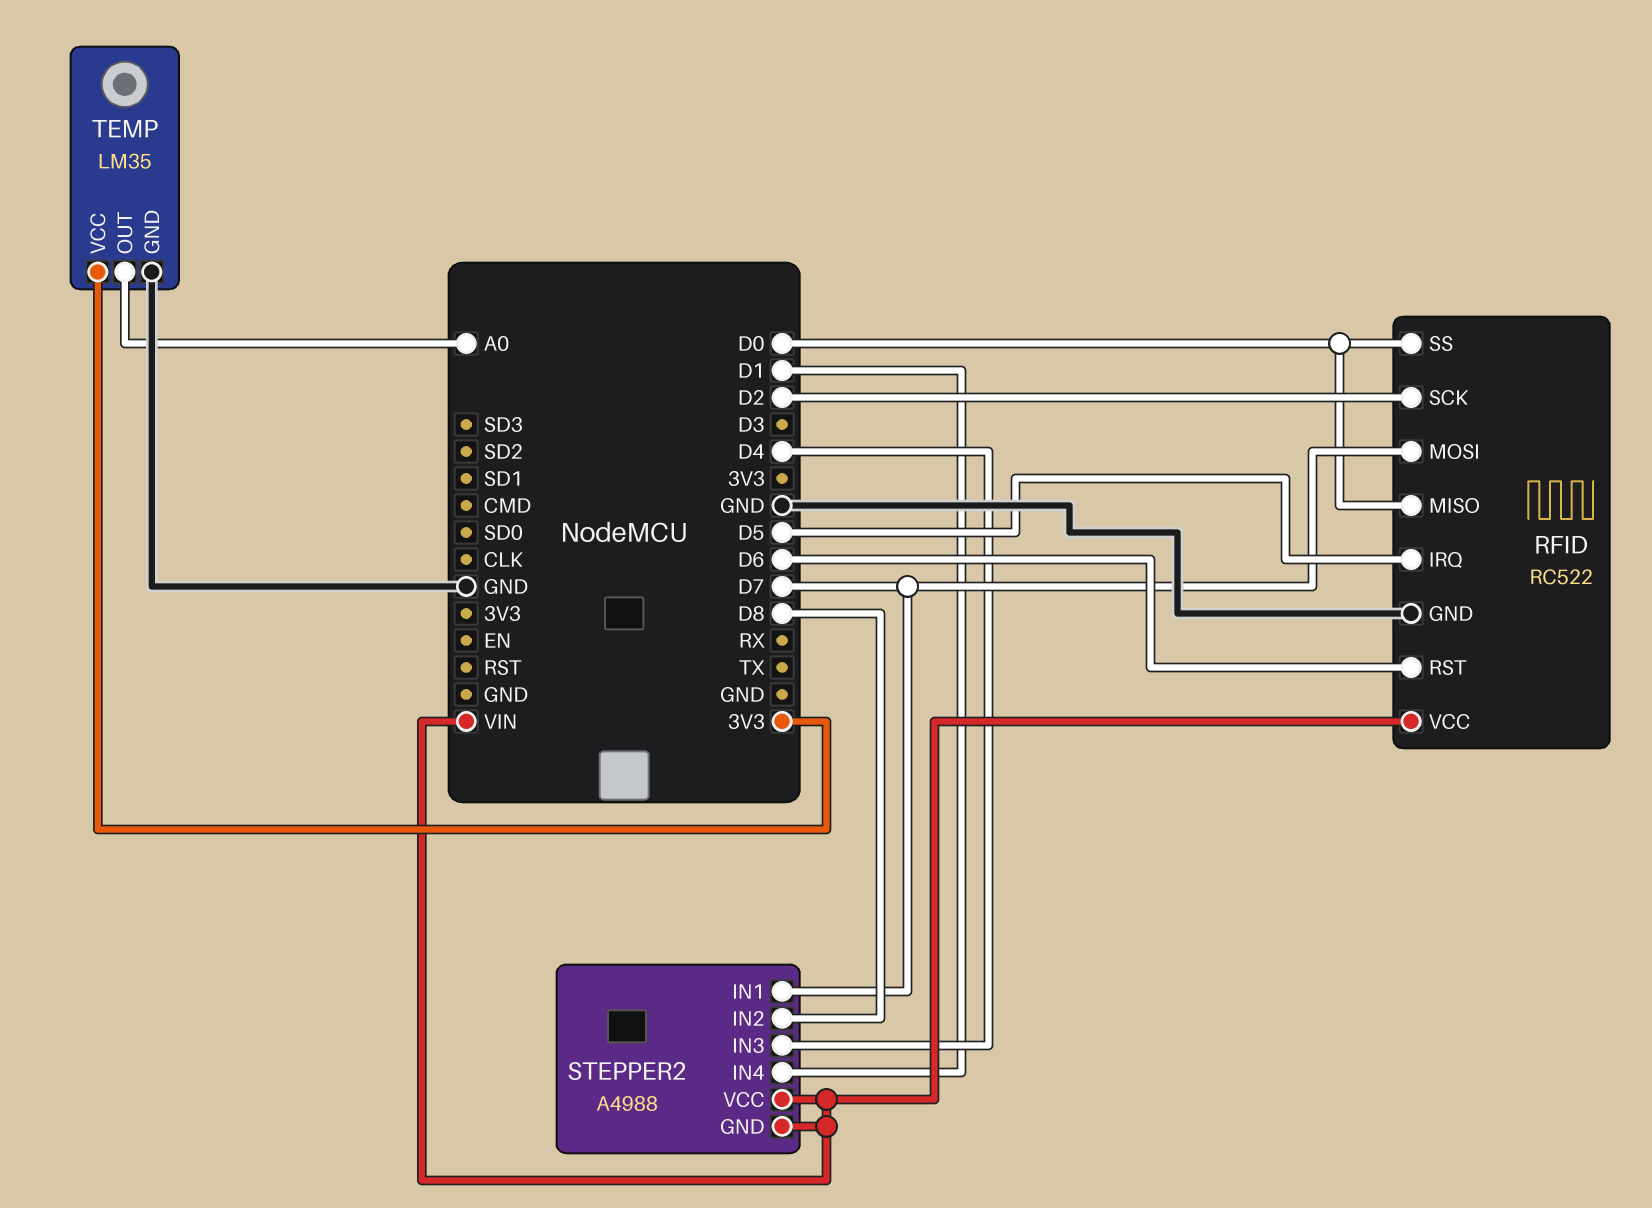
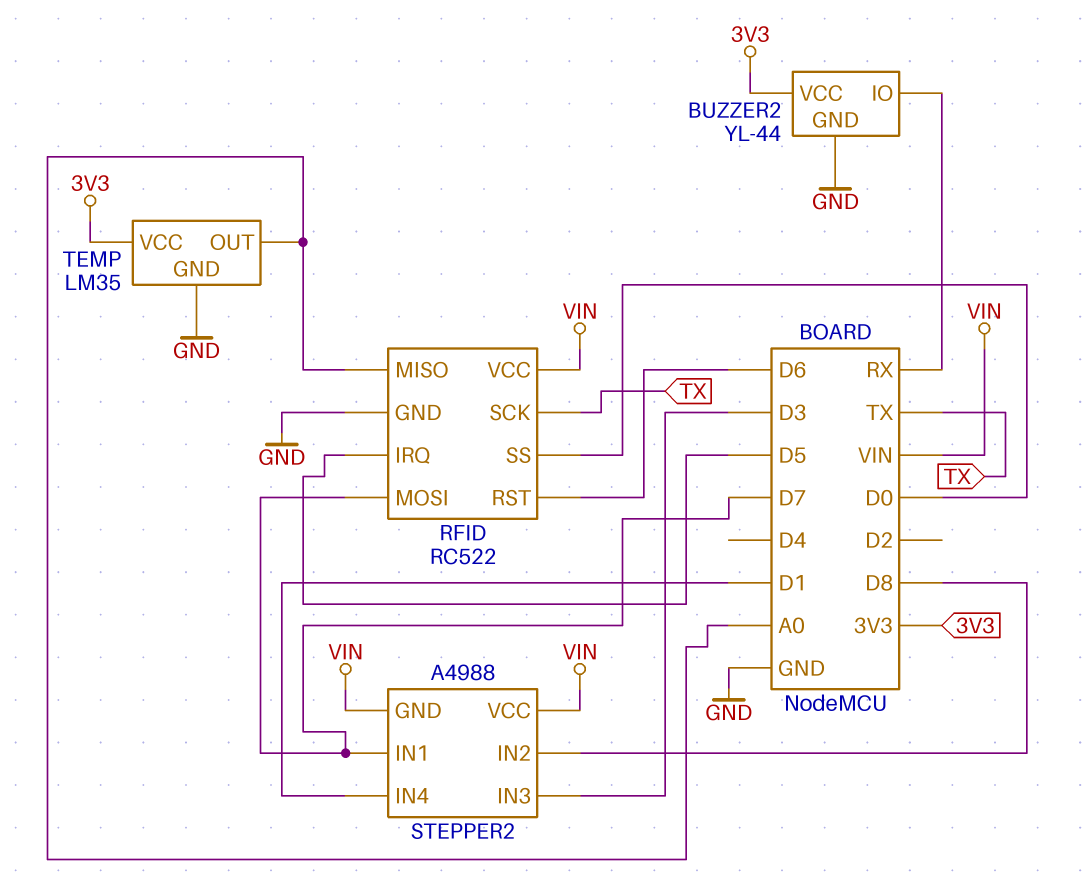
BUZZER2: none -> YL-44
BUZZER2 pin GND: none -> GND
BUZZER2 pin IO: none -> RX
BUZZER2 pin VCC: none -> 3V3
RFID pin MISO: D0 -> A0
RFID pin SCK: D2 -> TX
STEPPER2 pin IN3: D4 -> D3

